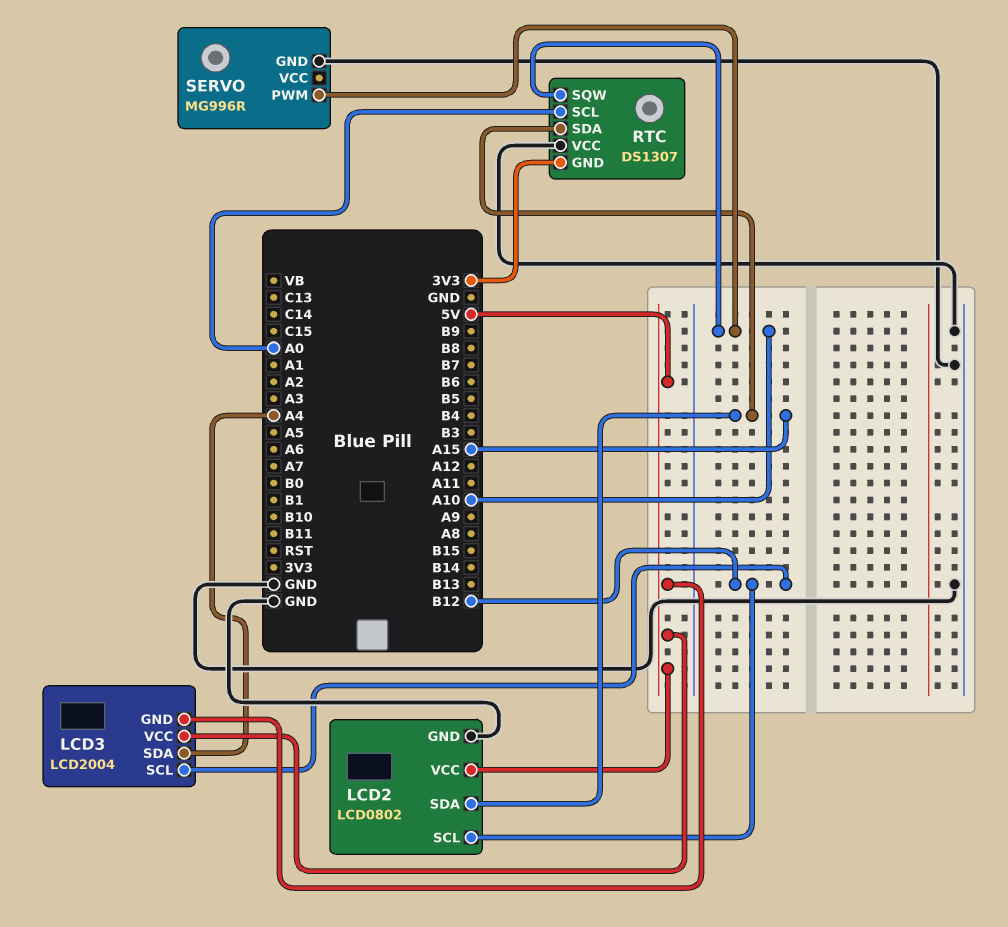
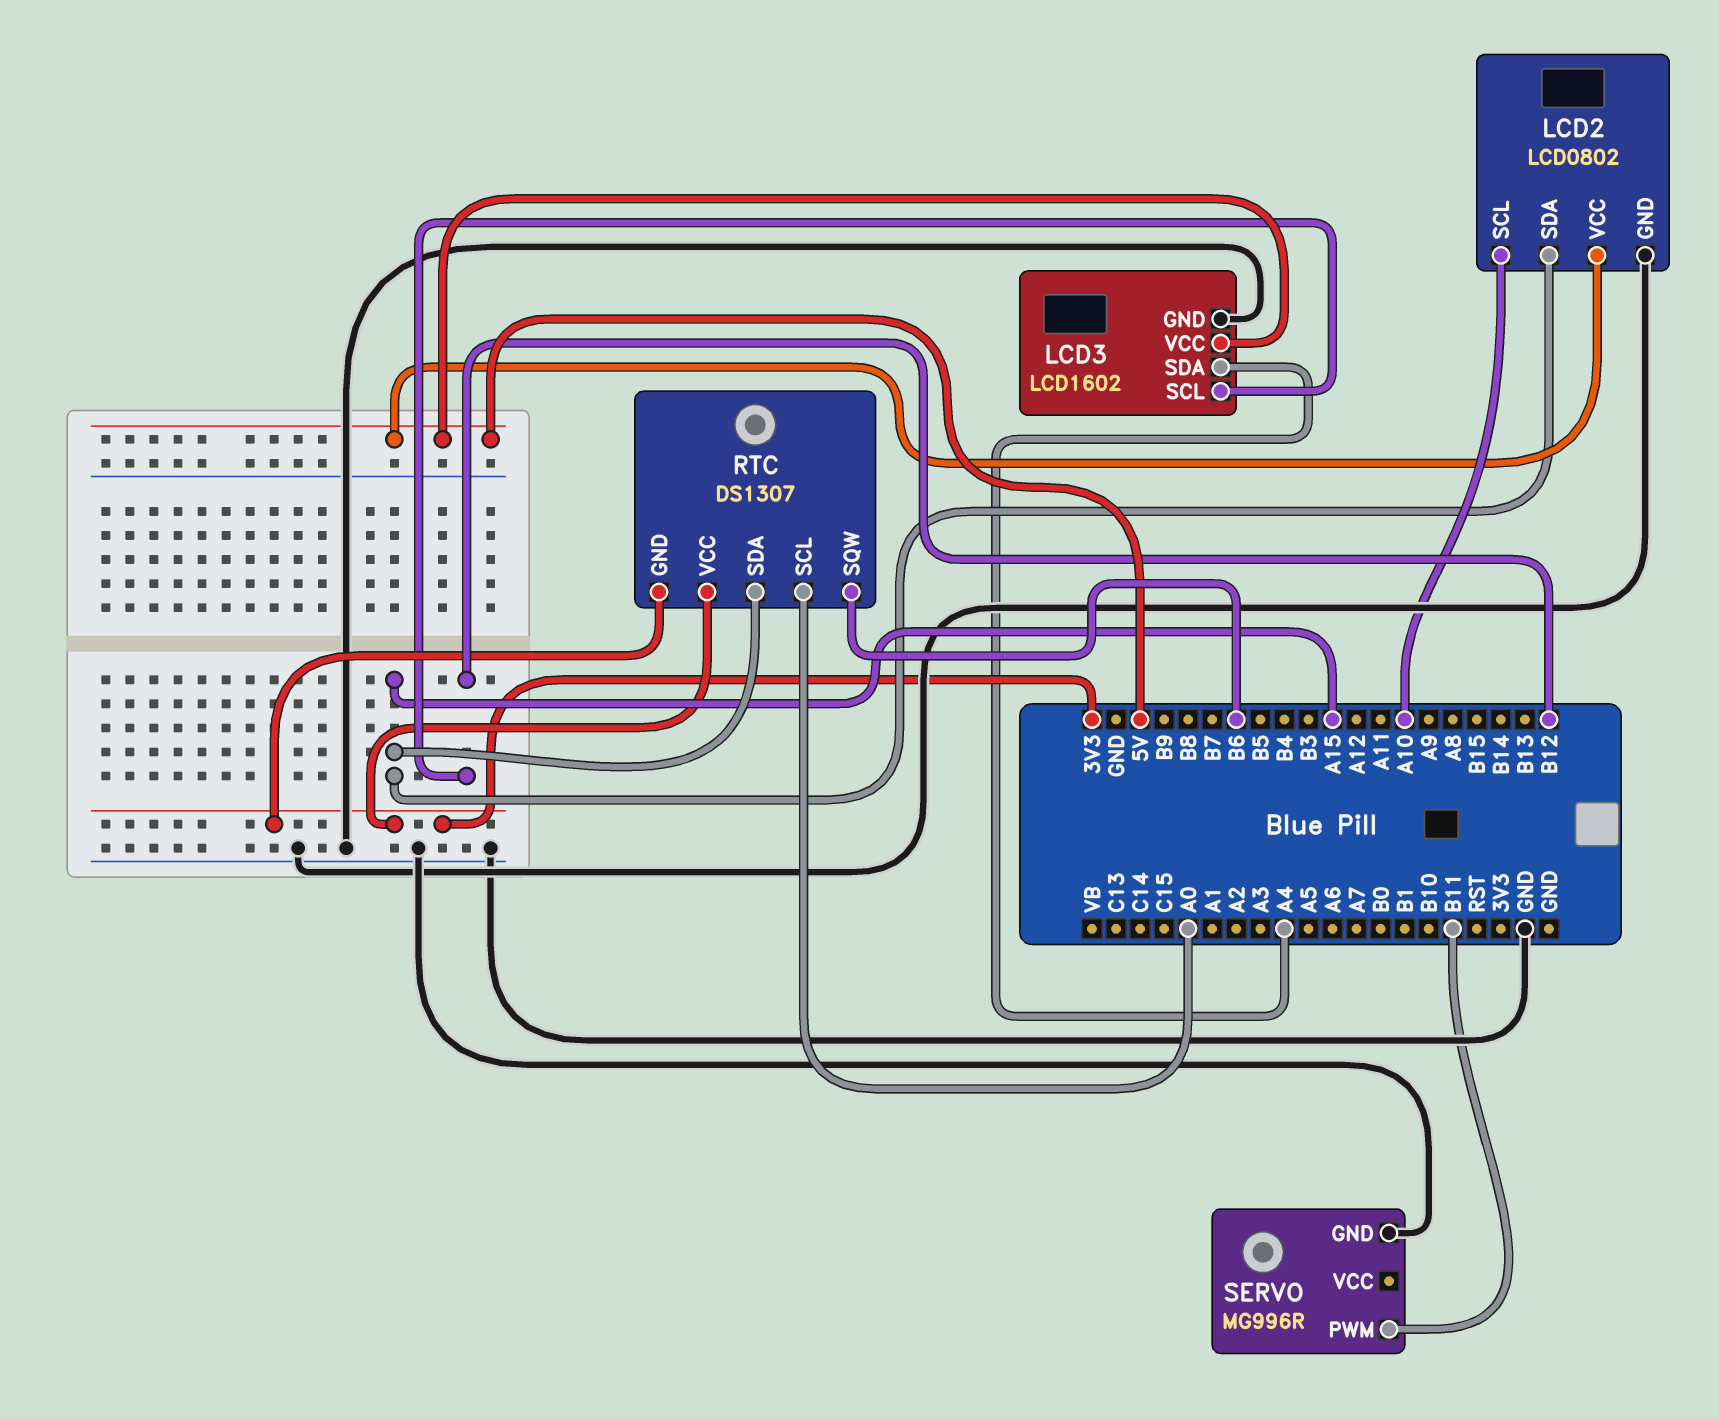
LCD2 pin SCL: B12 -> A10
LCD3: LCD2004 -> LCD1602
LCD3 pin GND: 5V -> GND
RTC pin SQW: A10 -> B6
RTC pin VCC: GND -> 3V3
SERVO pin PWM: A10 -> B11

